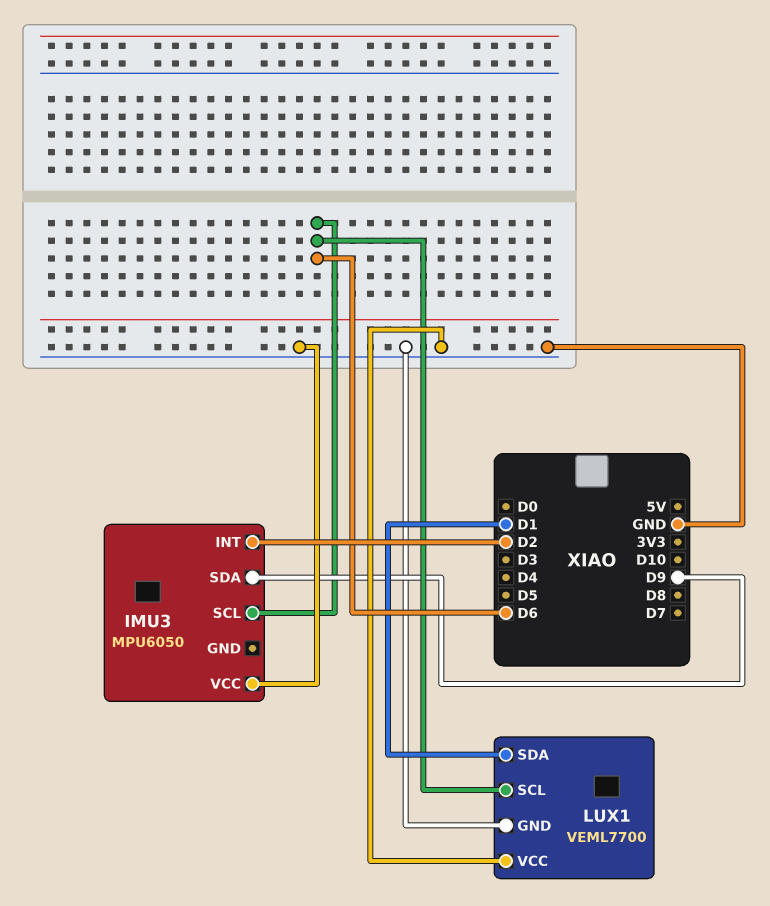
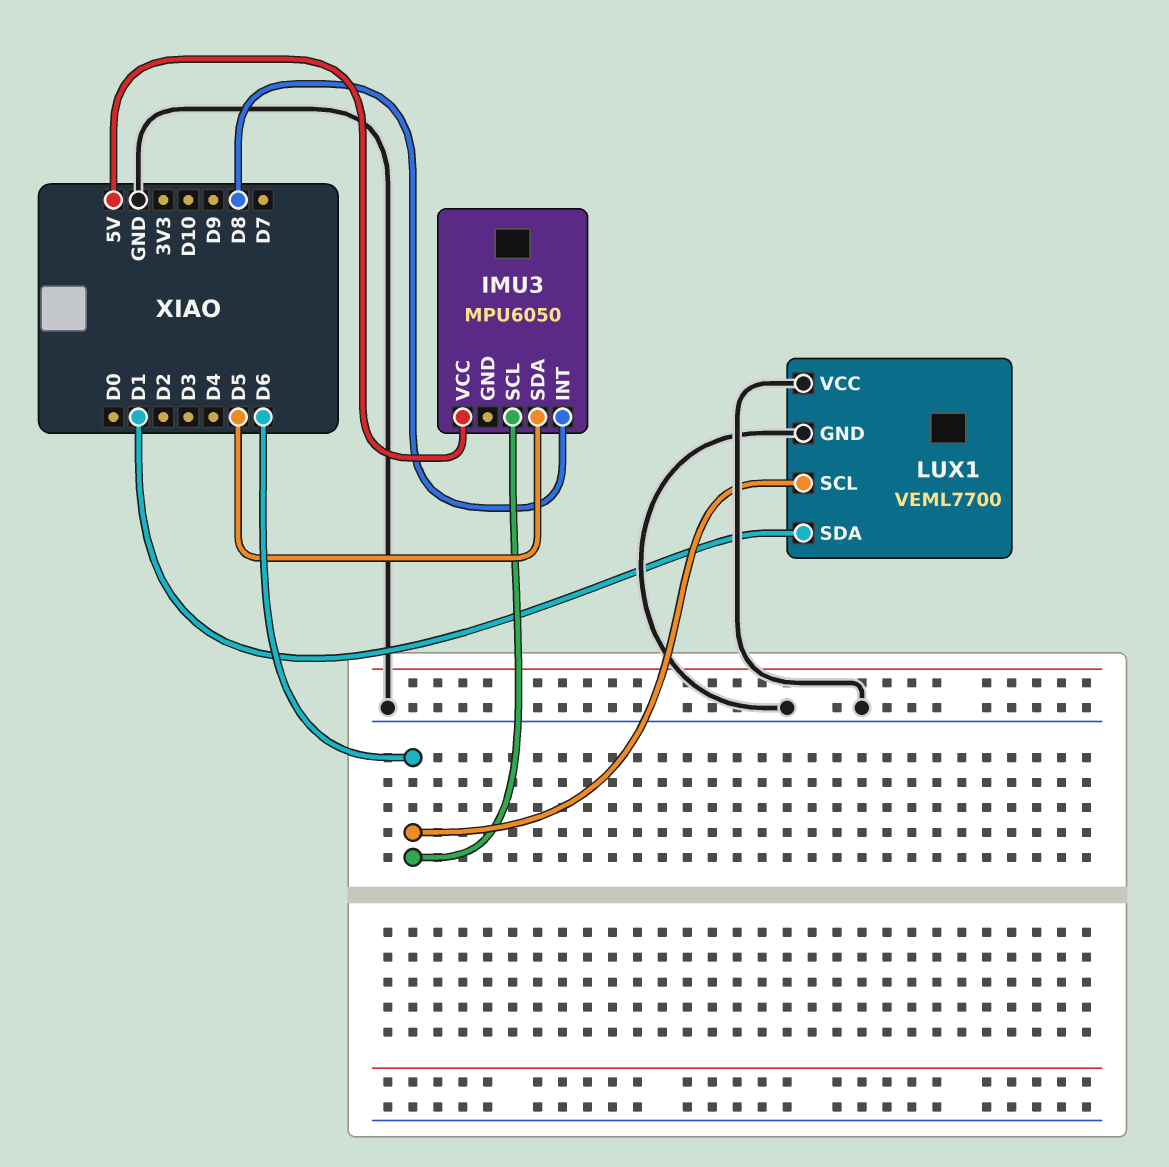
IMU3 pin INT: D2 -> D8
IMU3 pin SDA: D9 -> D5
IMU3 pin VCC: GND -> 5V

